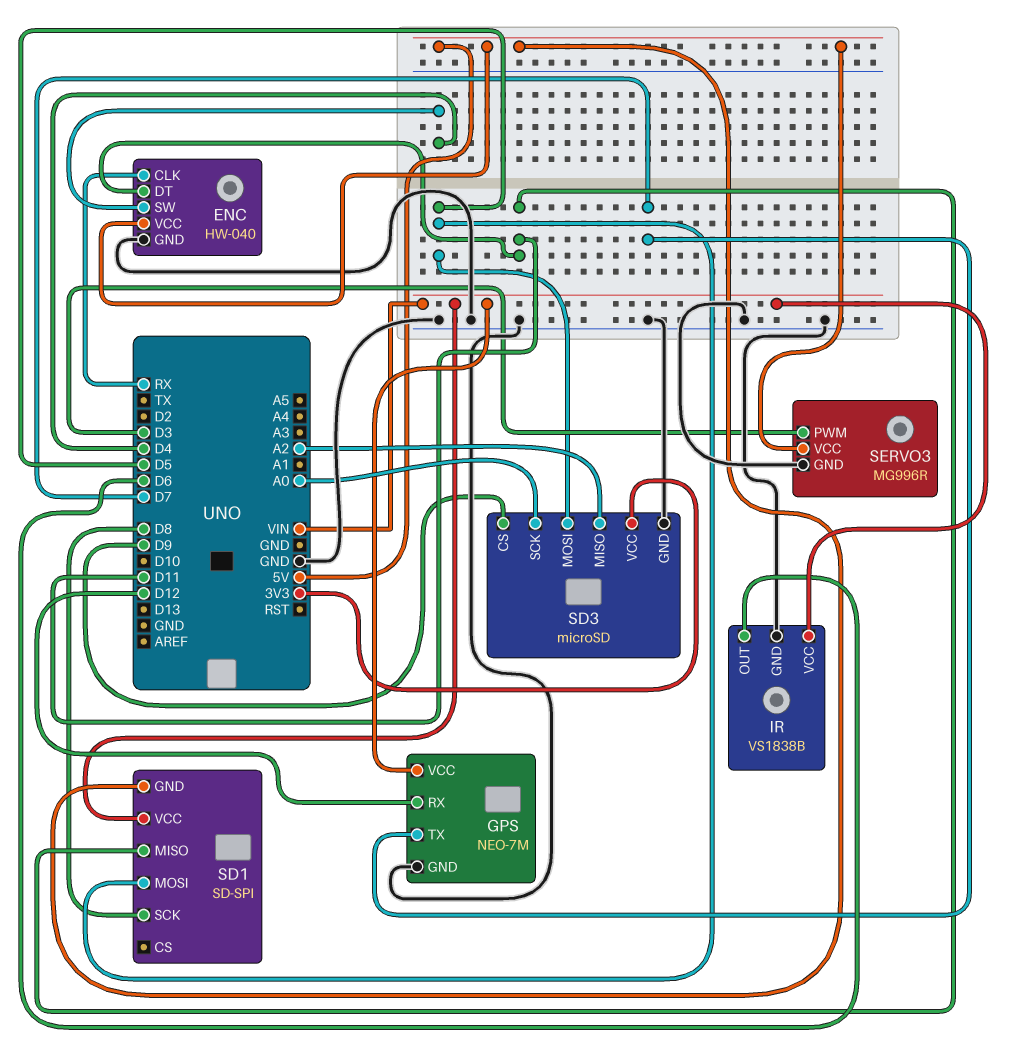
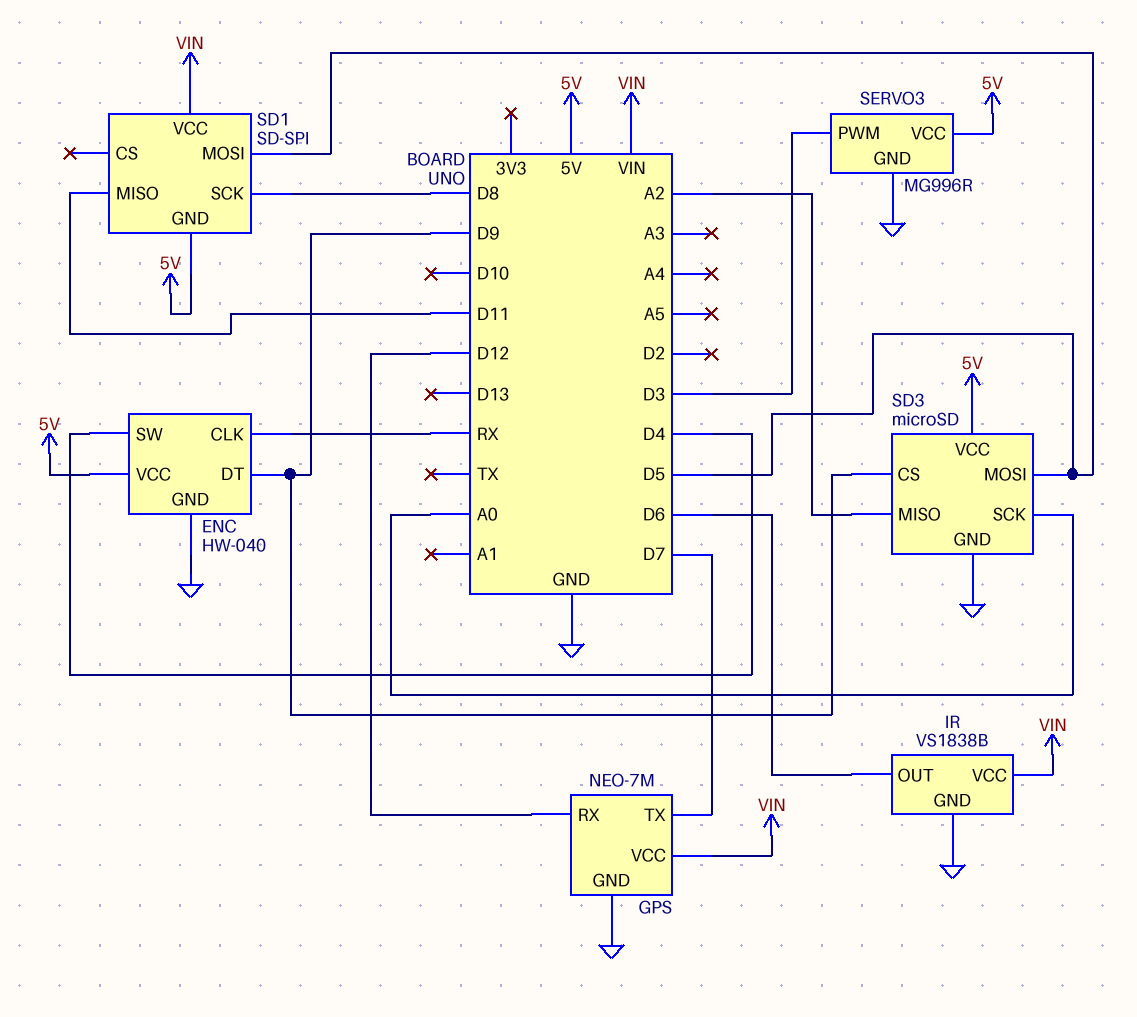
ENC pin DT: D11 -> D9
SD3 pin VCC: 3V3 -> 5V

